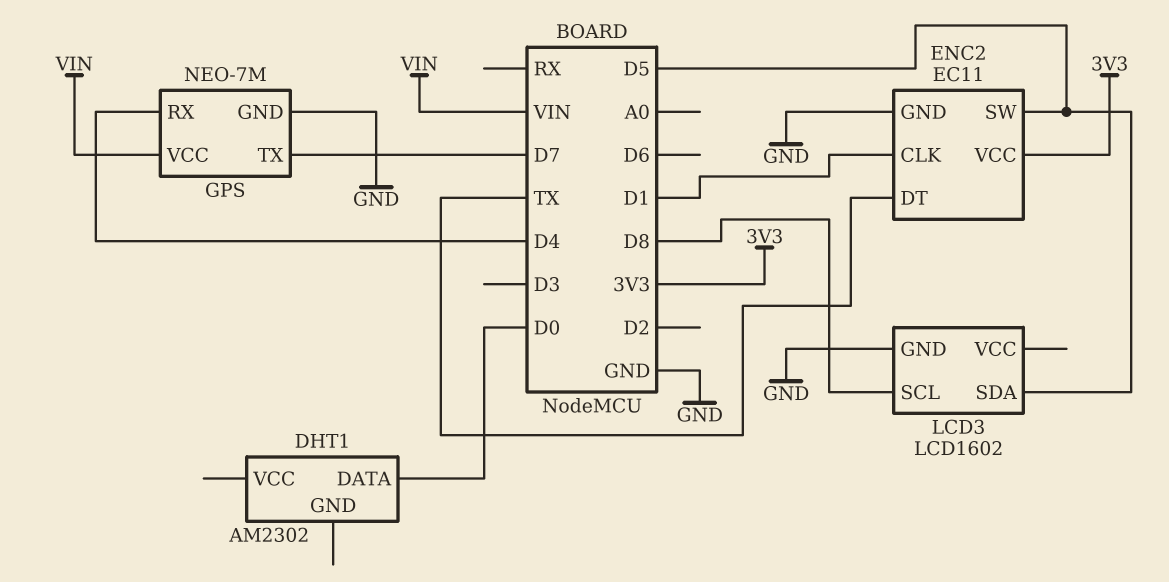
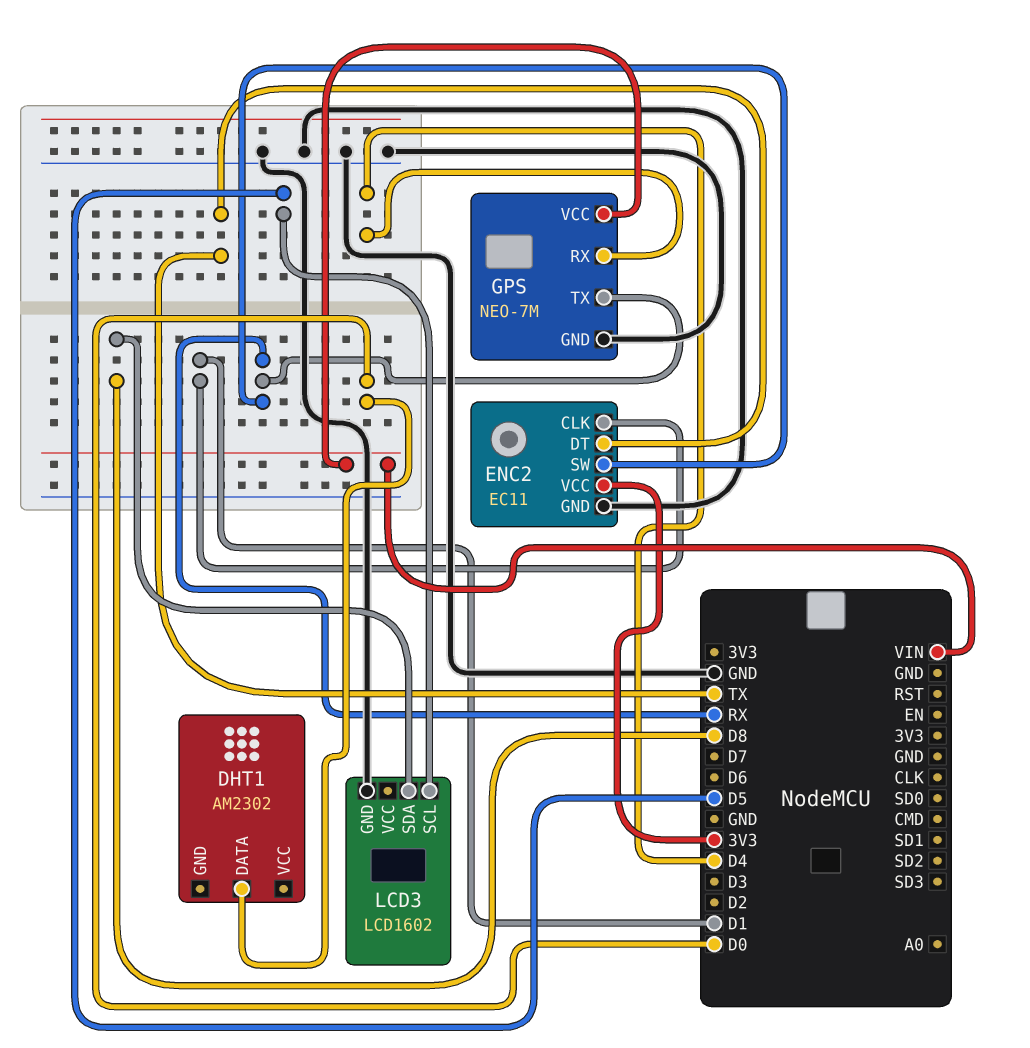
ENC2 pin SW: D5 -> RX
GPS pin TX: D7 -> RX
LCD3 pin SCL: D8 -> D5
LCD3 pin SDA: D5 -> D8

